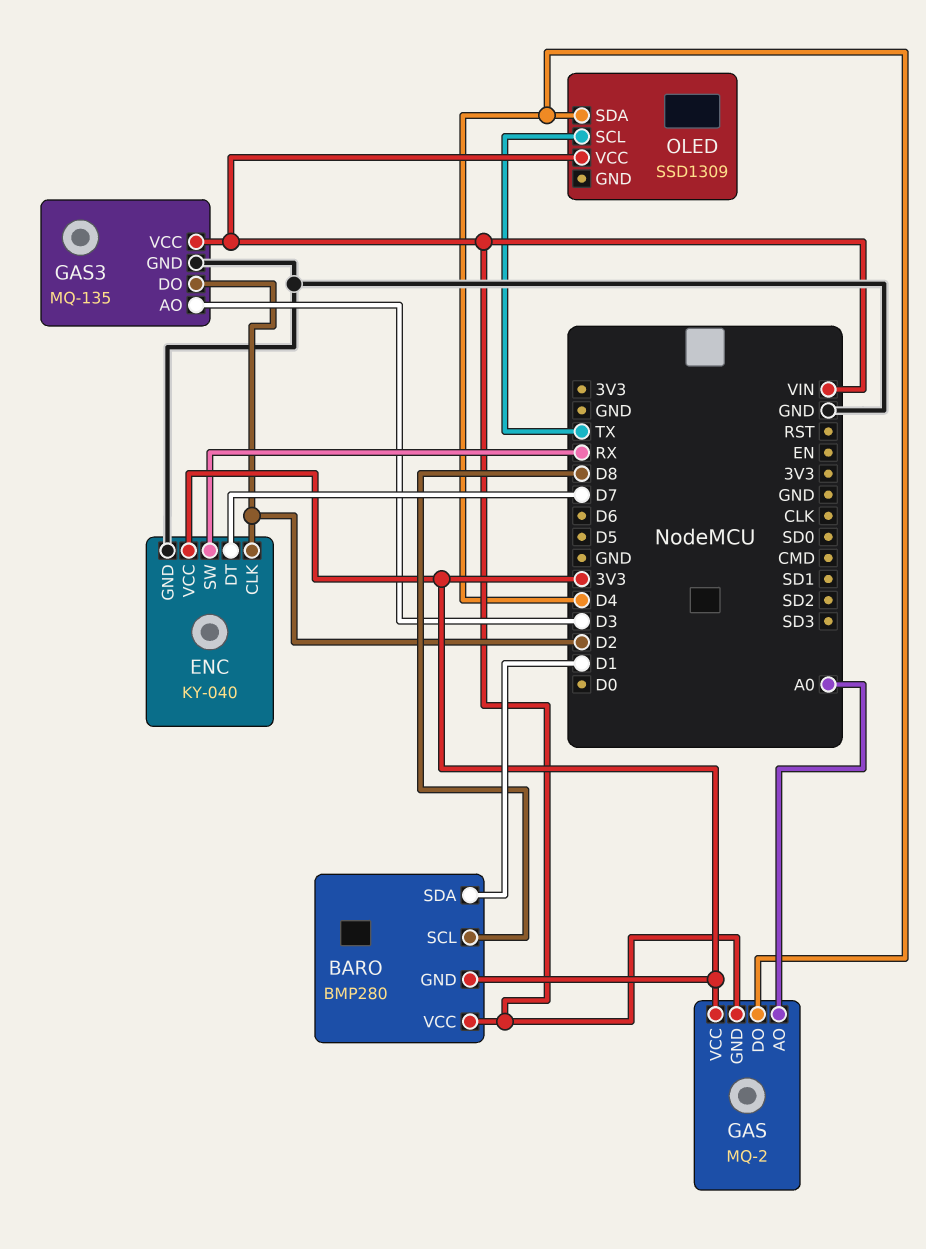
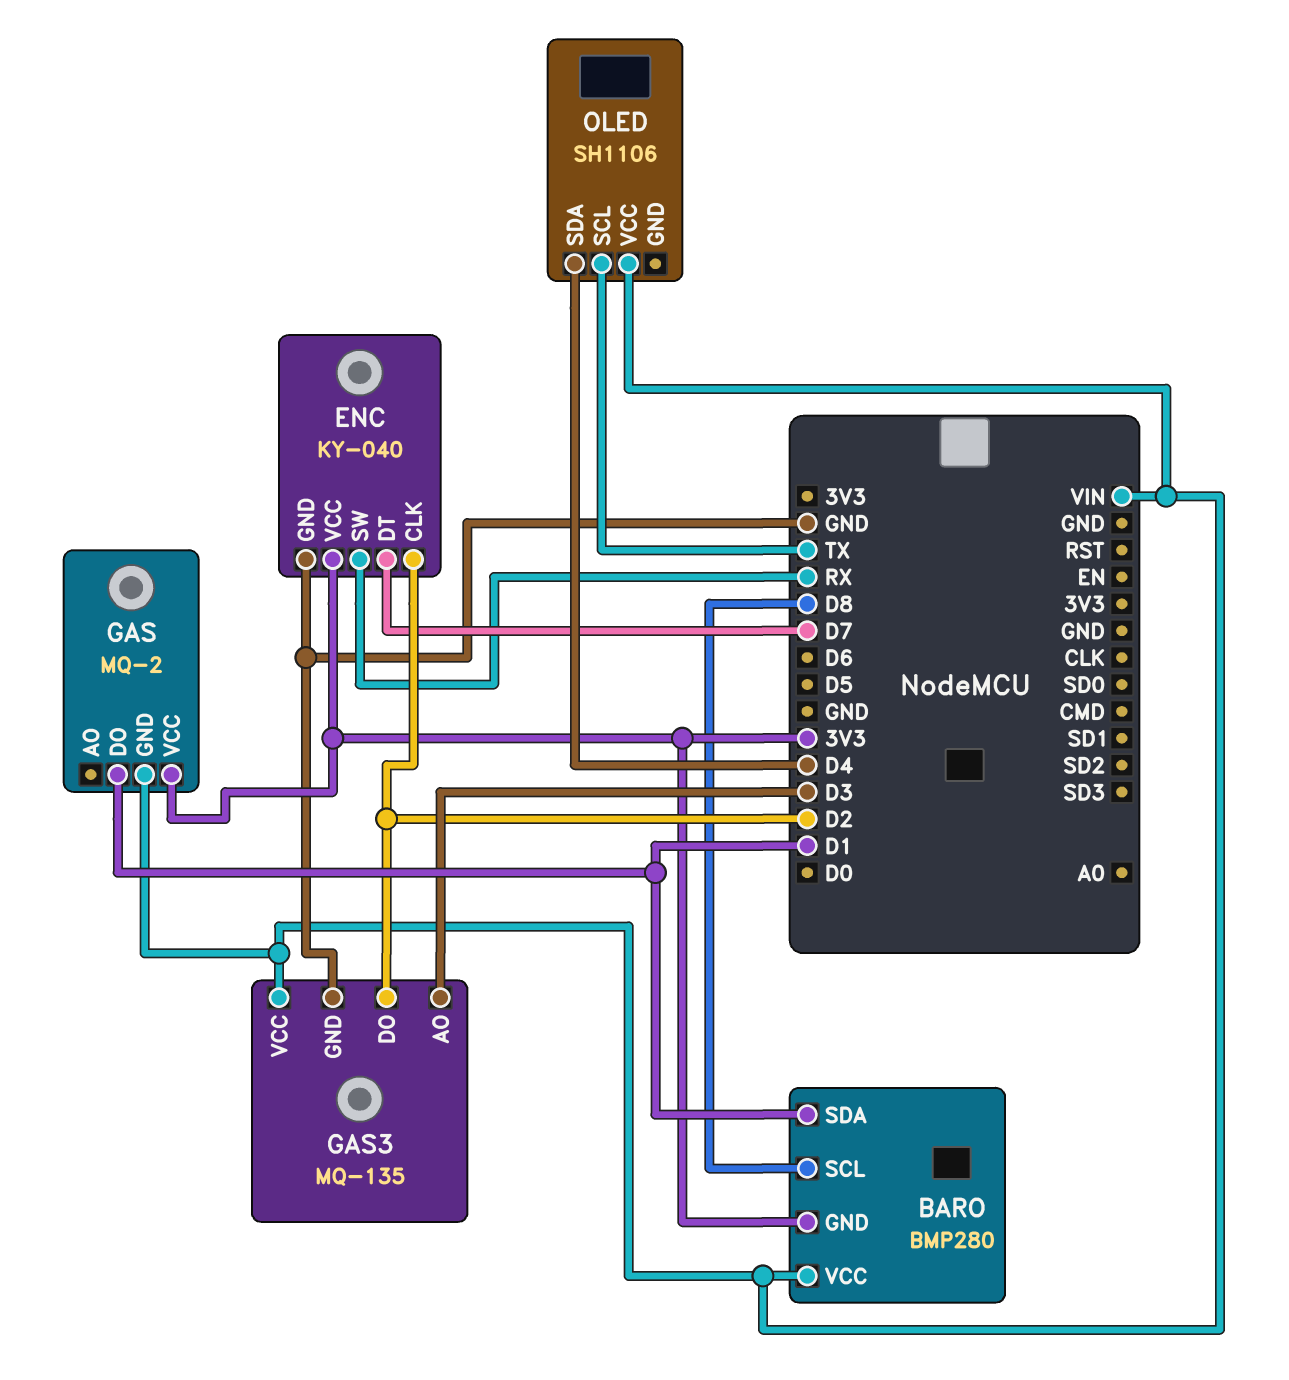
GAS pin AO: A0 -> none
GAS pin DO: D4 -> D1
OLED: SSD1309 -> SH1106

